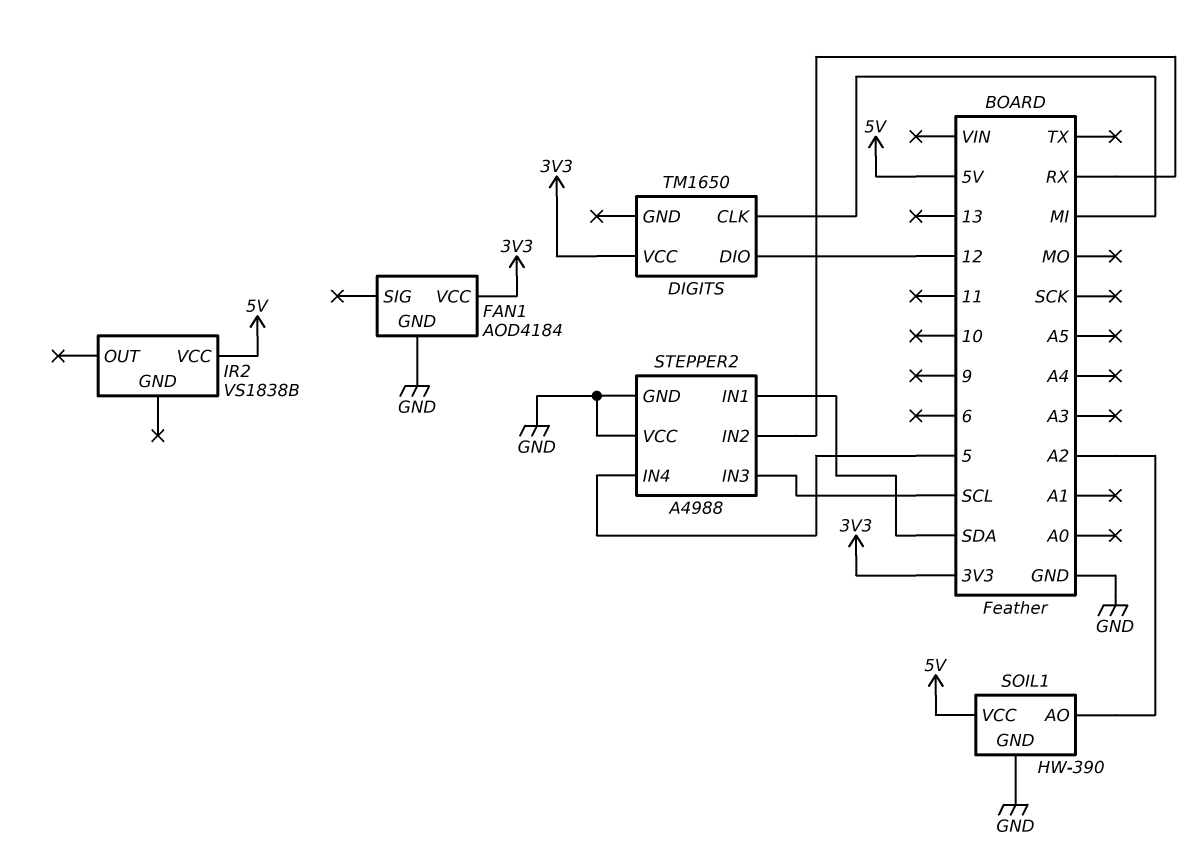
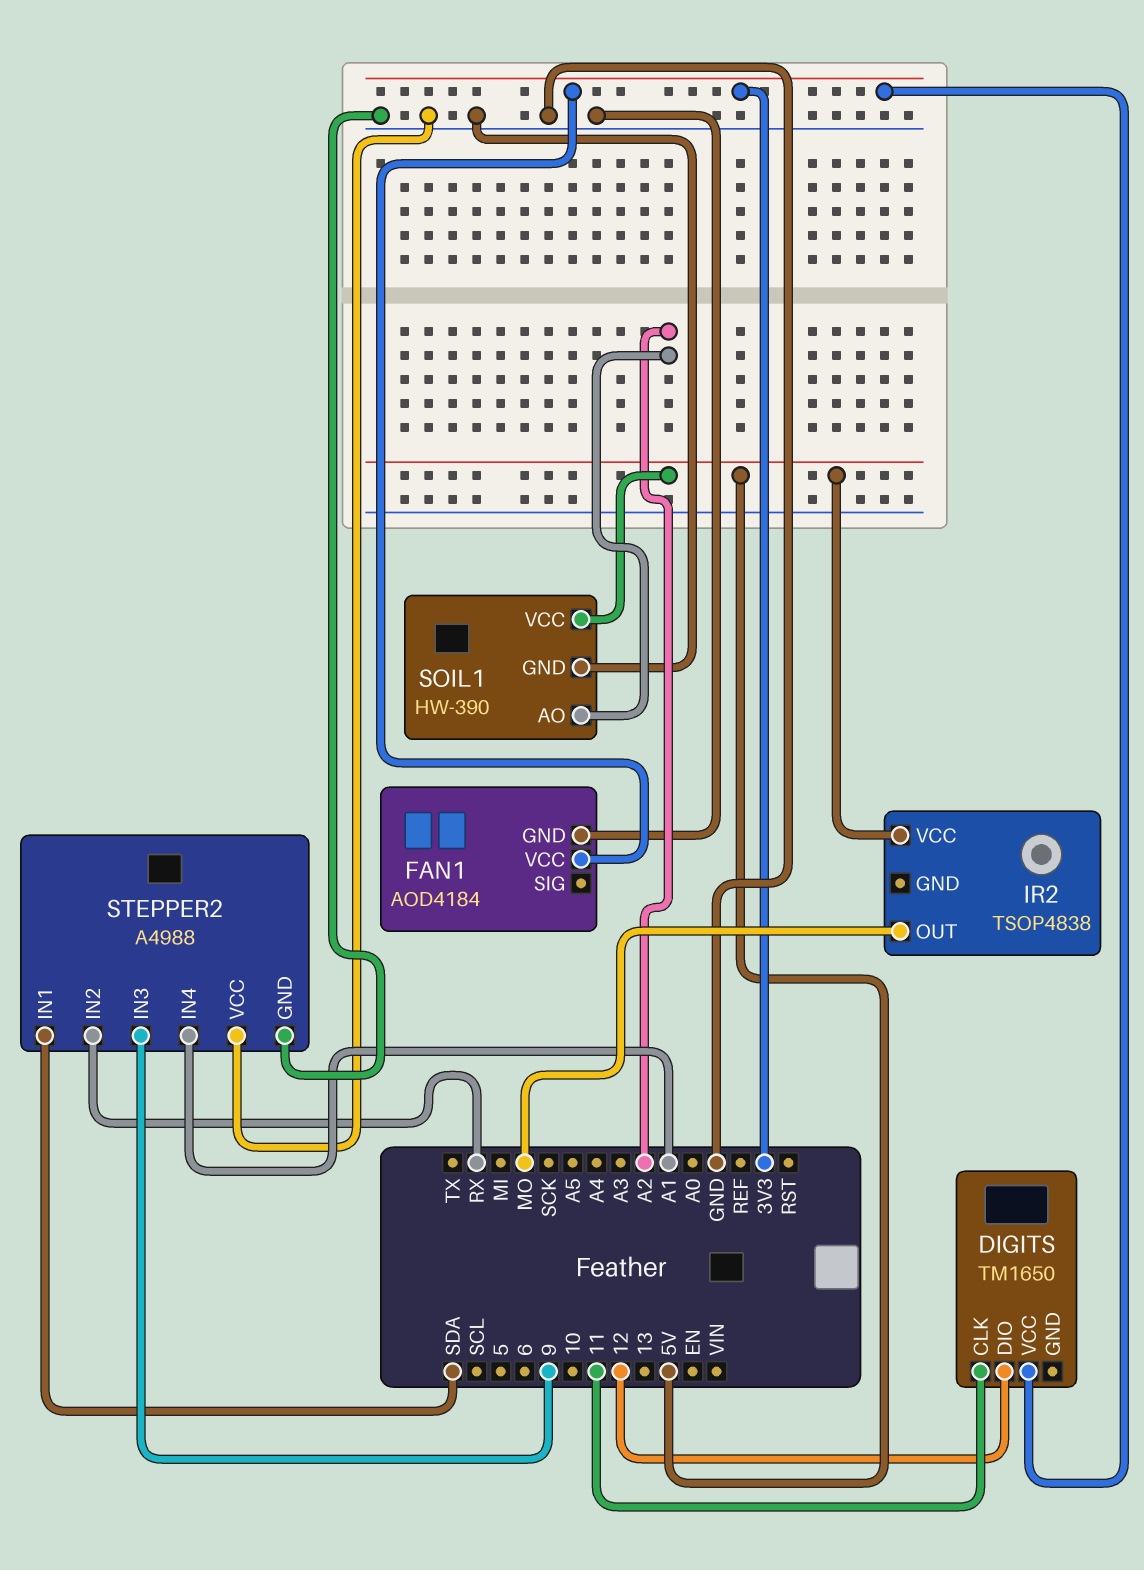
DIGITS pin CLK: MI -> 11
IR2: VS1838B -> TSOP4838
IR2 pin OUT: none -> MO
STEPPER2 pin IN3: SCL -> 9
STEPPER2 pin IN4: 5 -> A1

